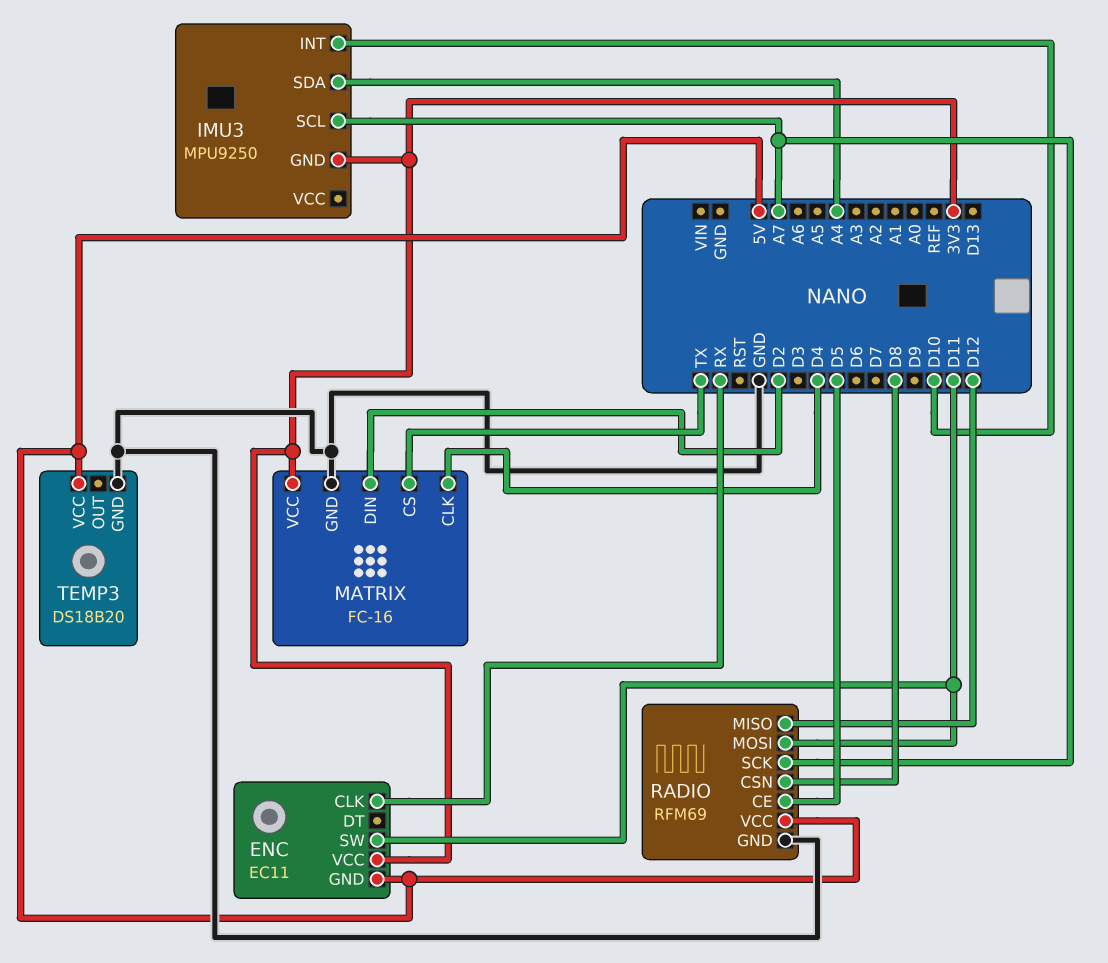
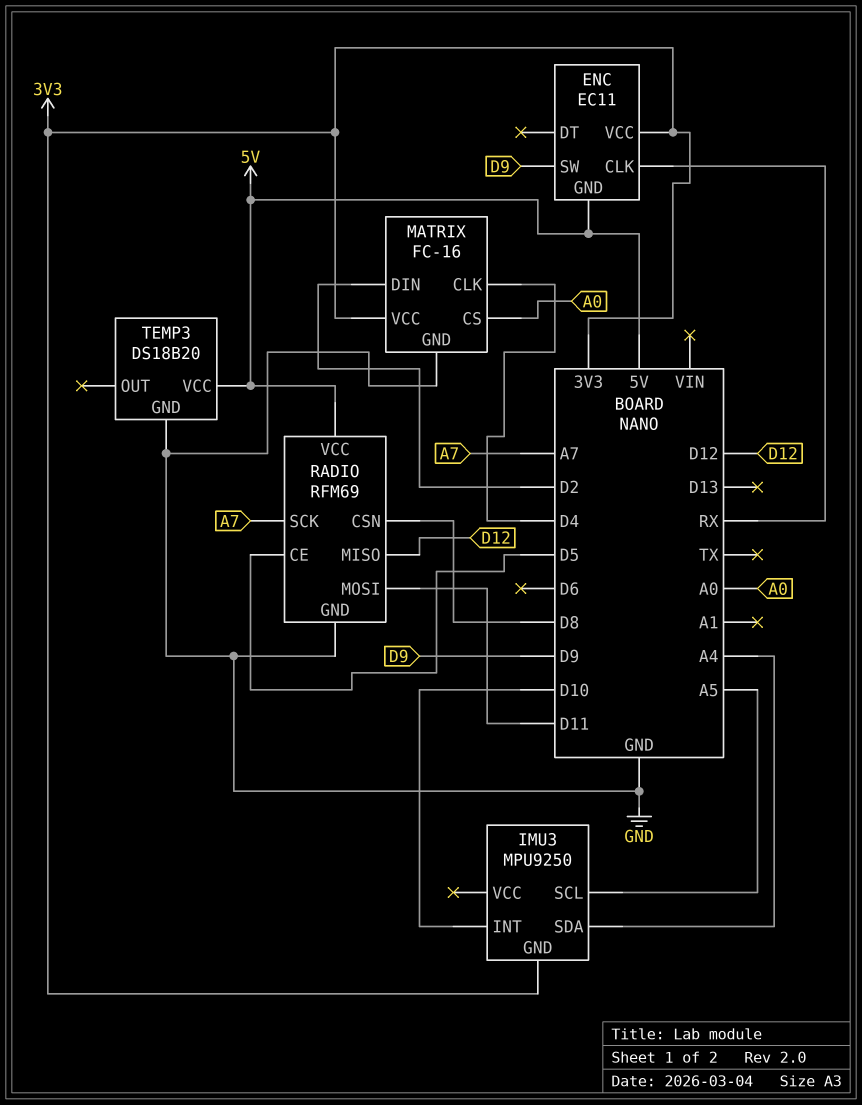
ENC pin SW: D11 -> D9
IMU3 pin SCL: A7 -> A5
MATRIX pin CS: TX -> A0

